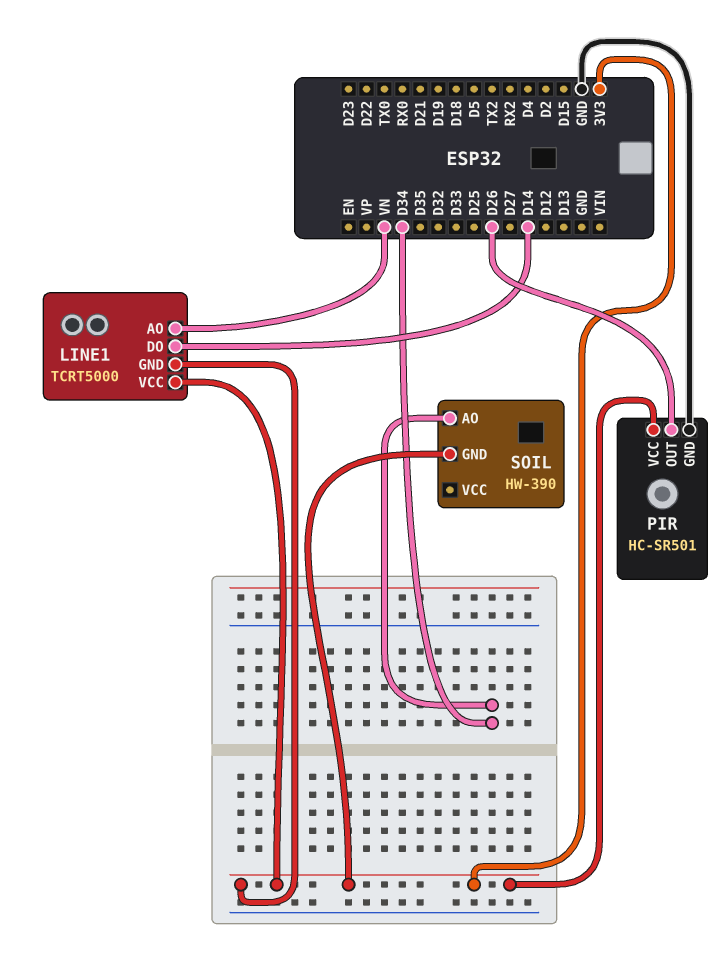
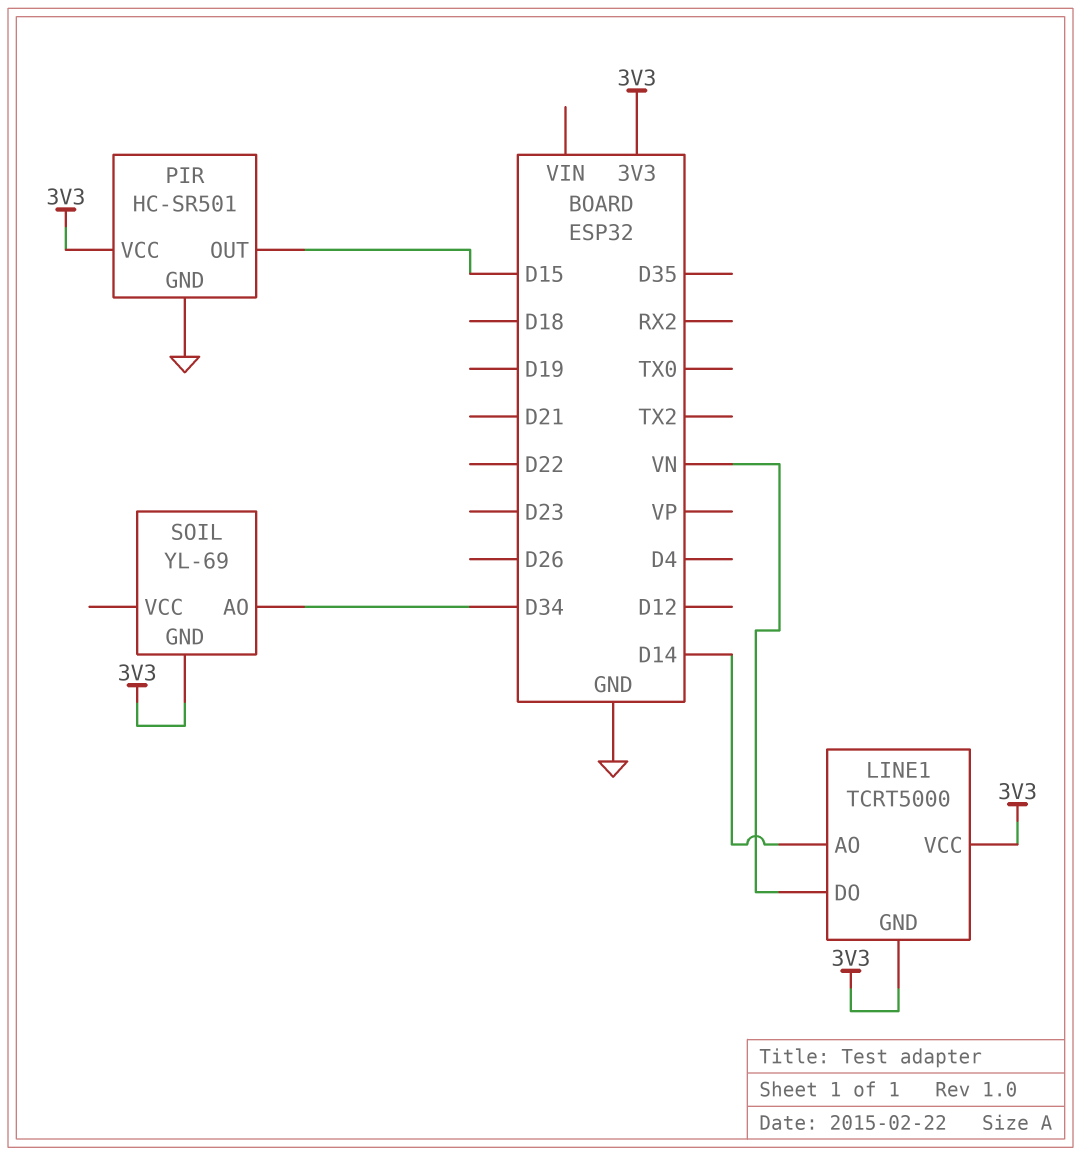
LINE1 pin AO: VN -> D14
LINE1 pin DO: D14 -> VN
PIR pin OUT: D26 -> D15
SOIL: HW-390 -> YL-69

